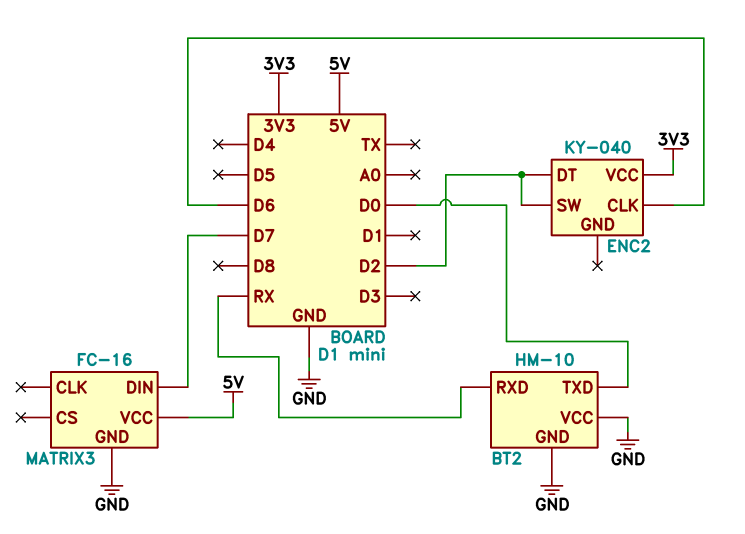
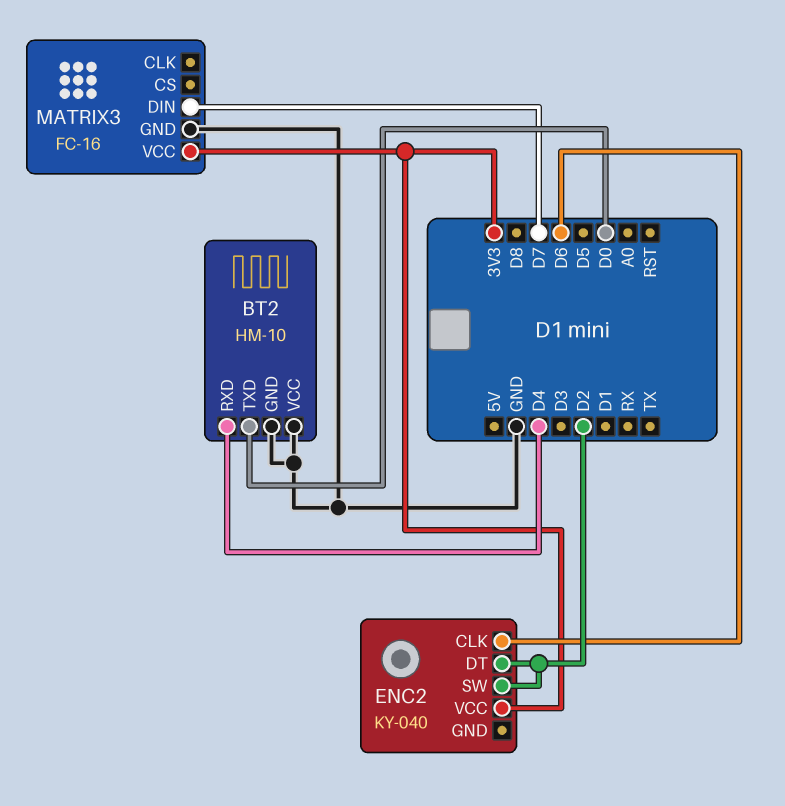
BT2 pin RXD: RX -> D4
MATRIX3 pin VCC: 5V -> 3V3

